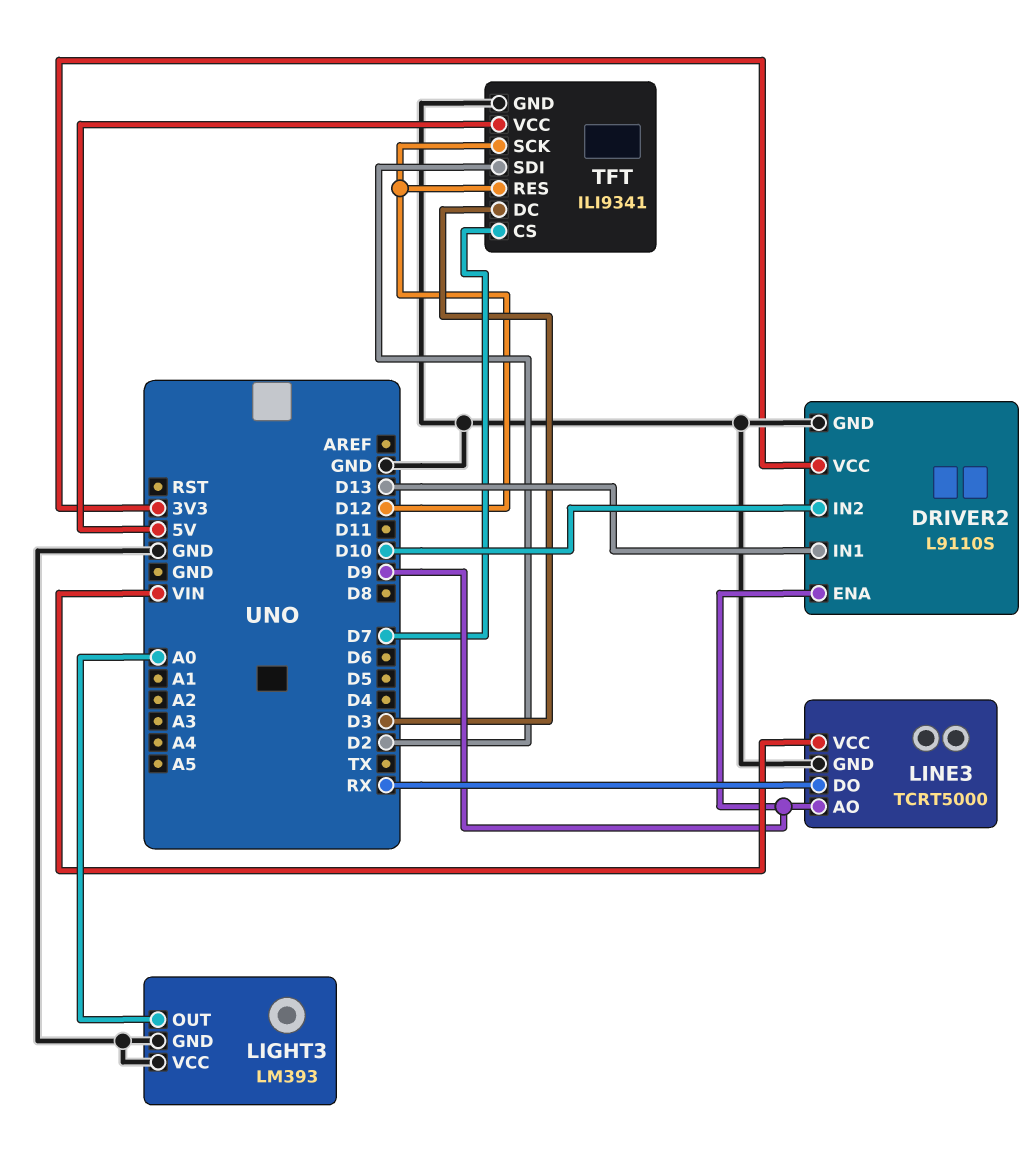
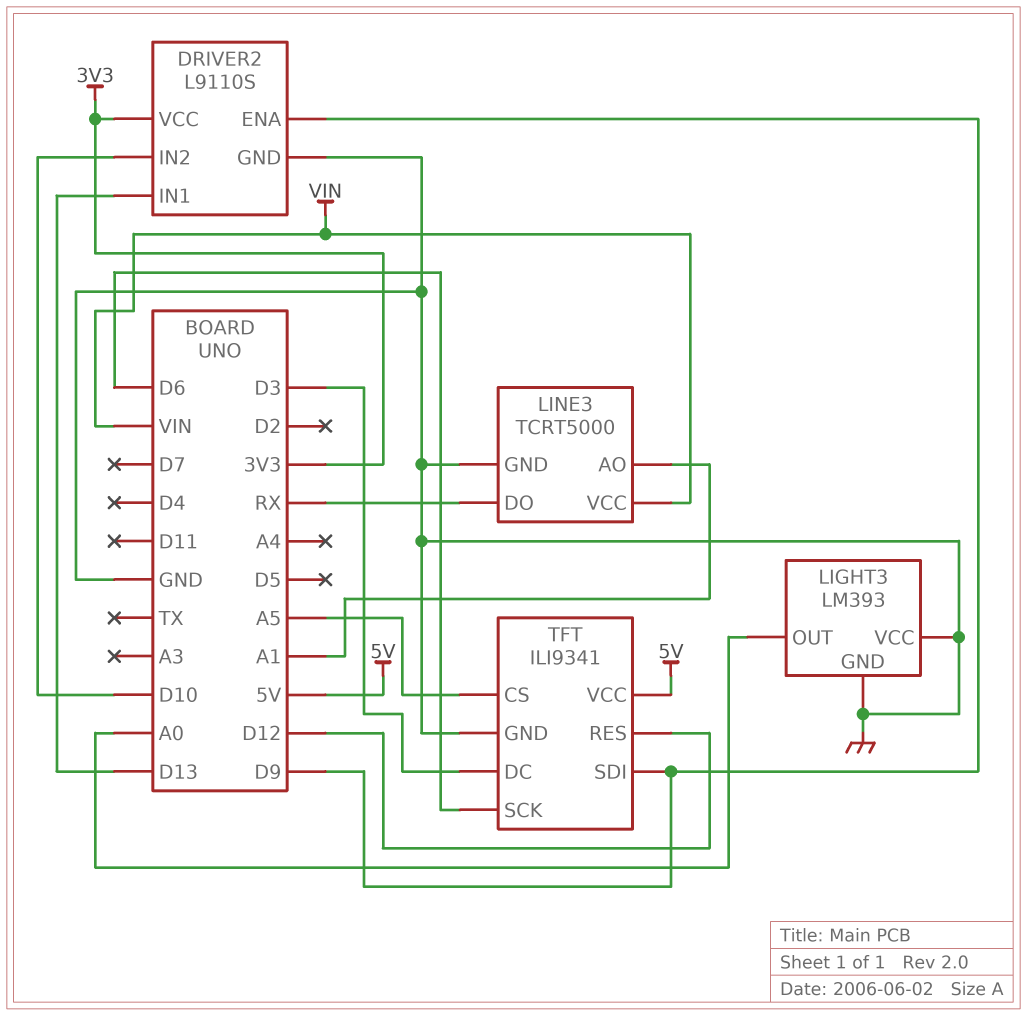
LINE3 pin AO: D9 -> A1
TFT pin CS: D7 -> A5
TFT pin SCK: D12 -> D6
TFT pin SDI: D2 -> D9

